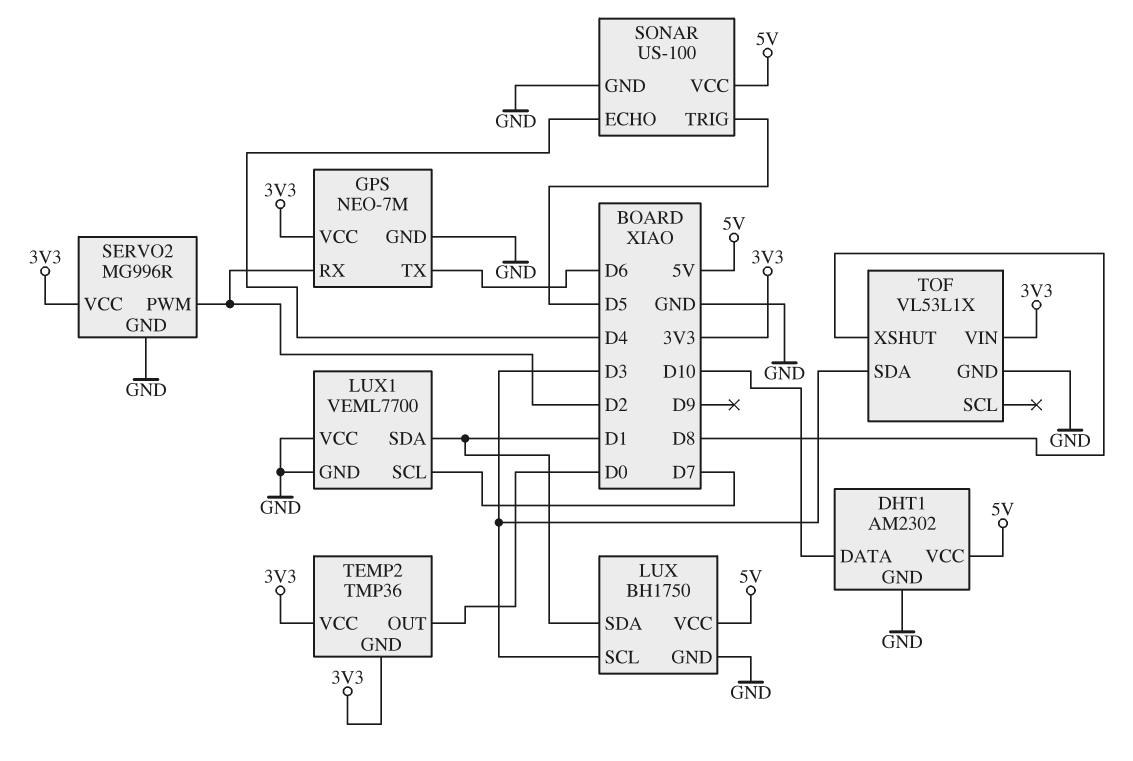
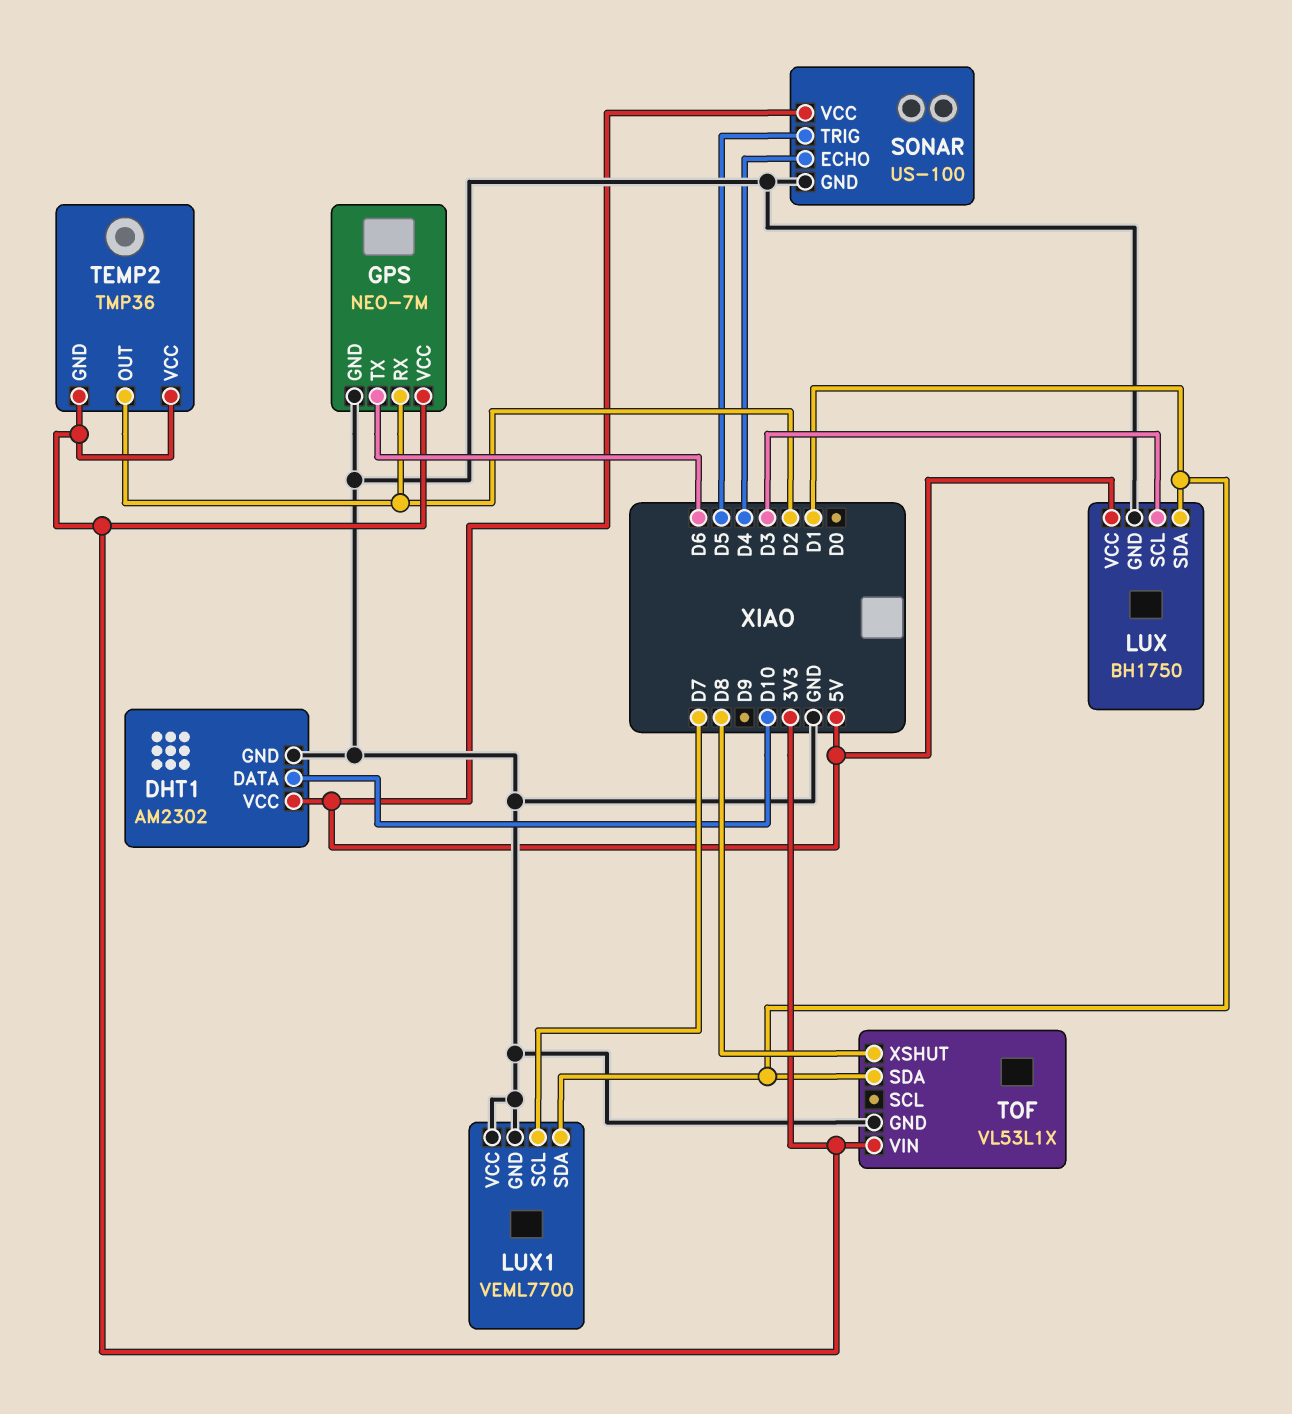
SERVO2: MG996R -> none
SERVO2 pin GND: GND -> none
SERVO2 pin PWM: D2 -> none
SERVO2 pin VCC: 3V3 -> none
TEMP2 pin OUT: D0 -> D2
TOF pin SDA: D3 -> D1

